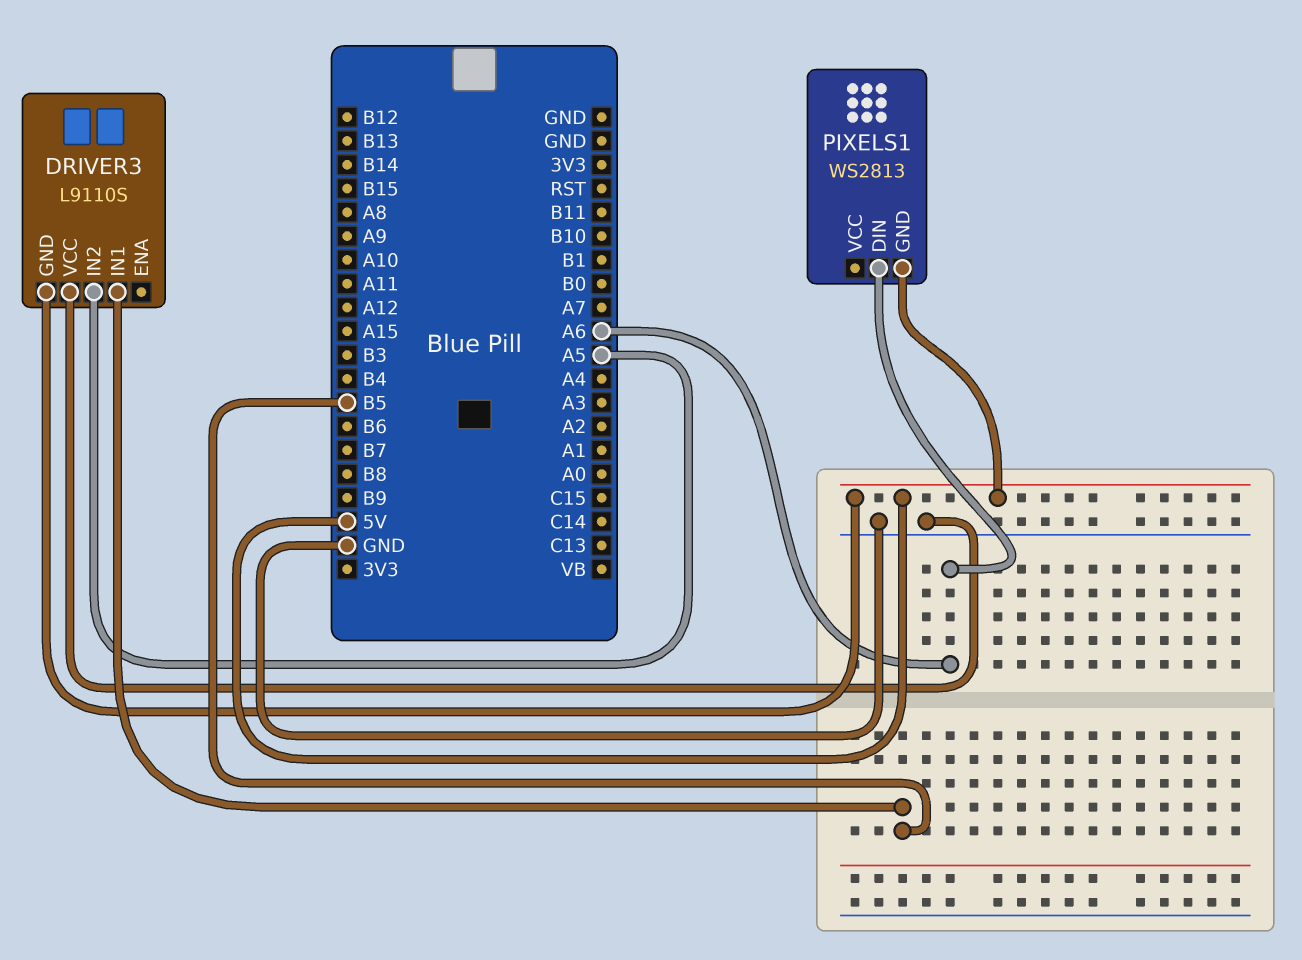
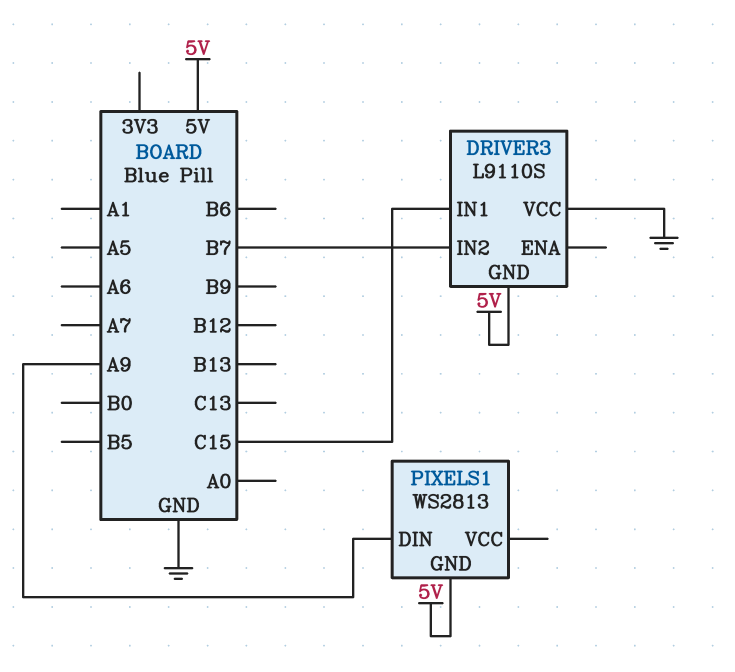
DRIVER3 pin IN1: B5 -> C15
DRIVER3 pin IN2: A5 -> B7
PIXELS1 pin DIN: A6 -> A9

